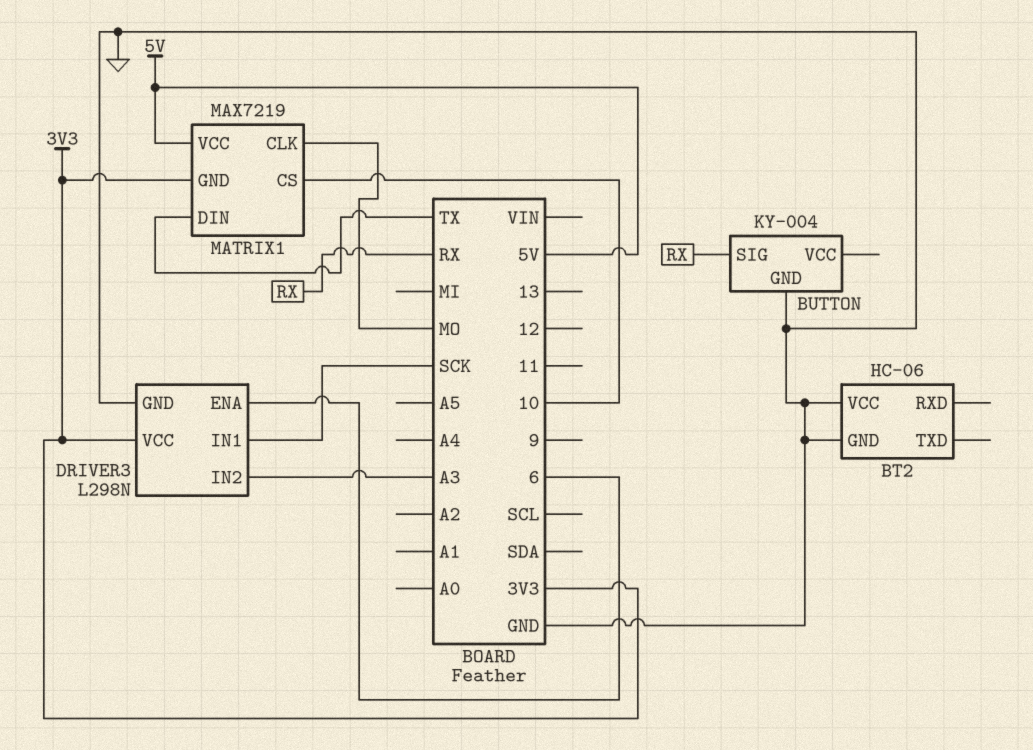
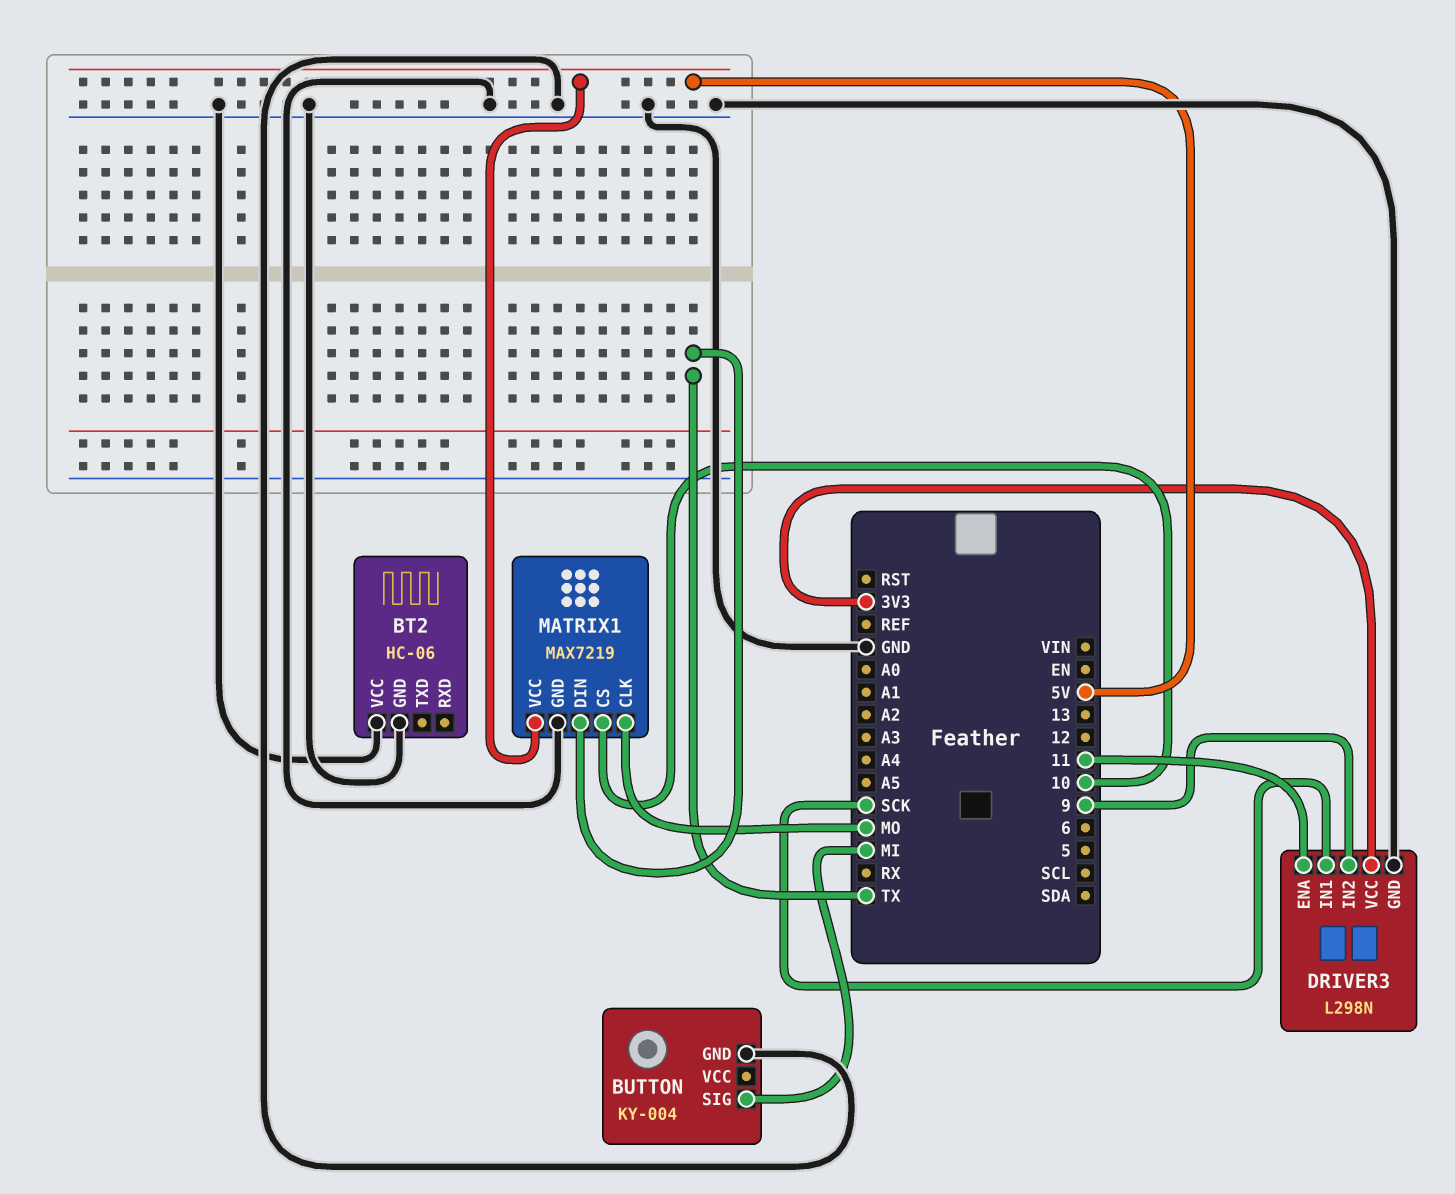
BUTTON pin SIG: RX -> MI
DRIVER3 pin ENA: 6 -> 11
DRIVER3 pin IN2: A3 -> 9
MATRIX1 pin GND: 3V3 -> GND

